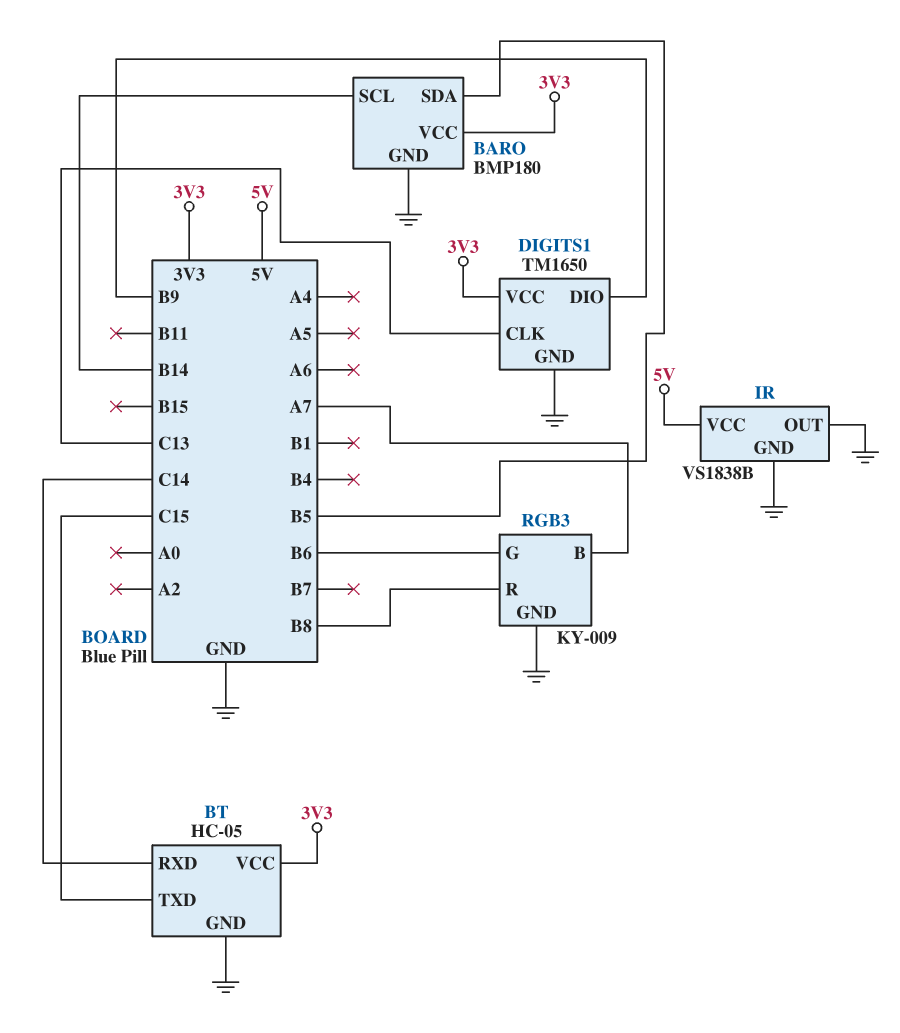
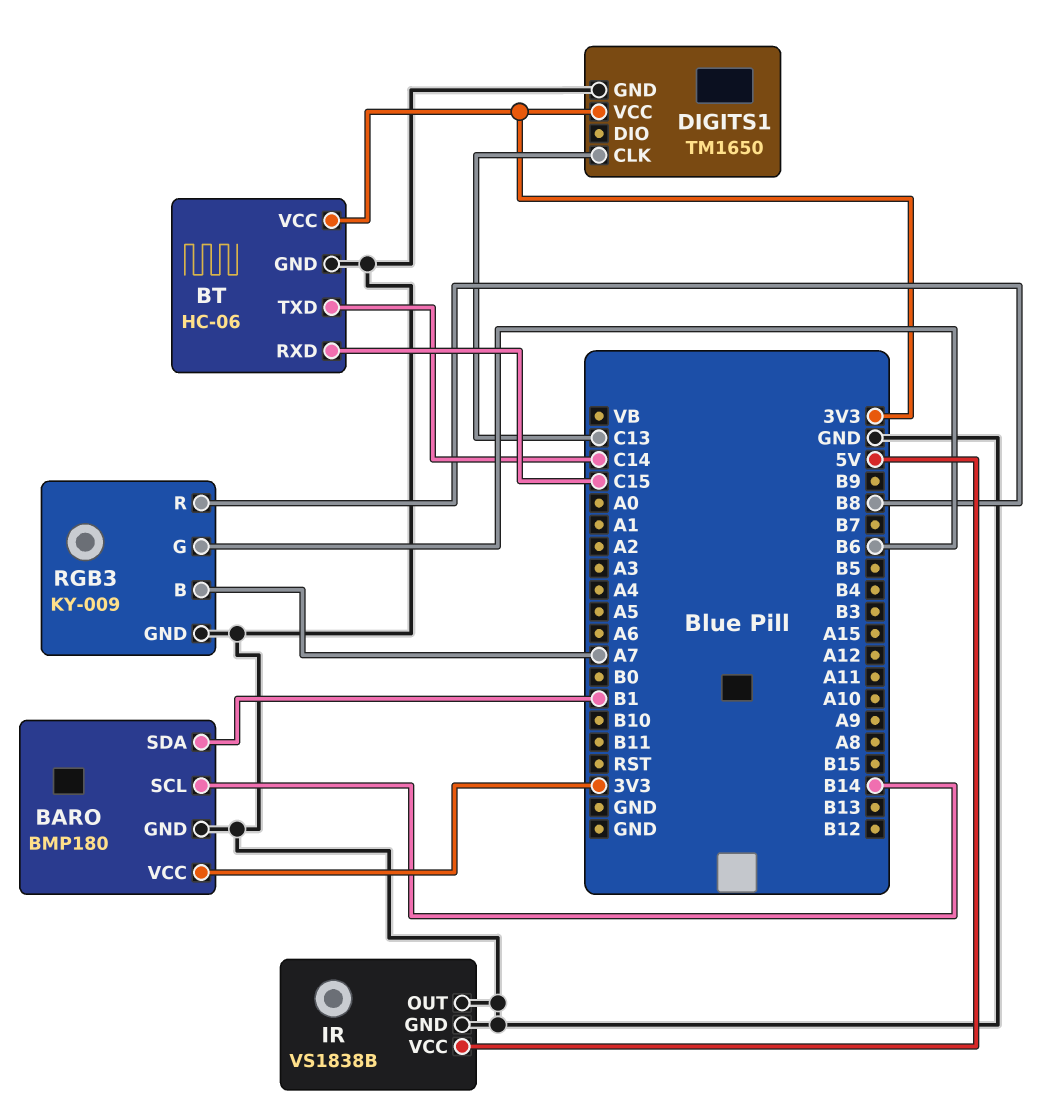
BARO pin SDA: B5 -> B1
BT: HC-05 -> HC-06
BT pin RXD: C14 -> C15
BT pin TXD: C15 -> C14
DIGITS1 pin DIO: B9 -> none

